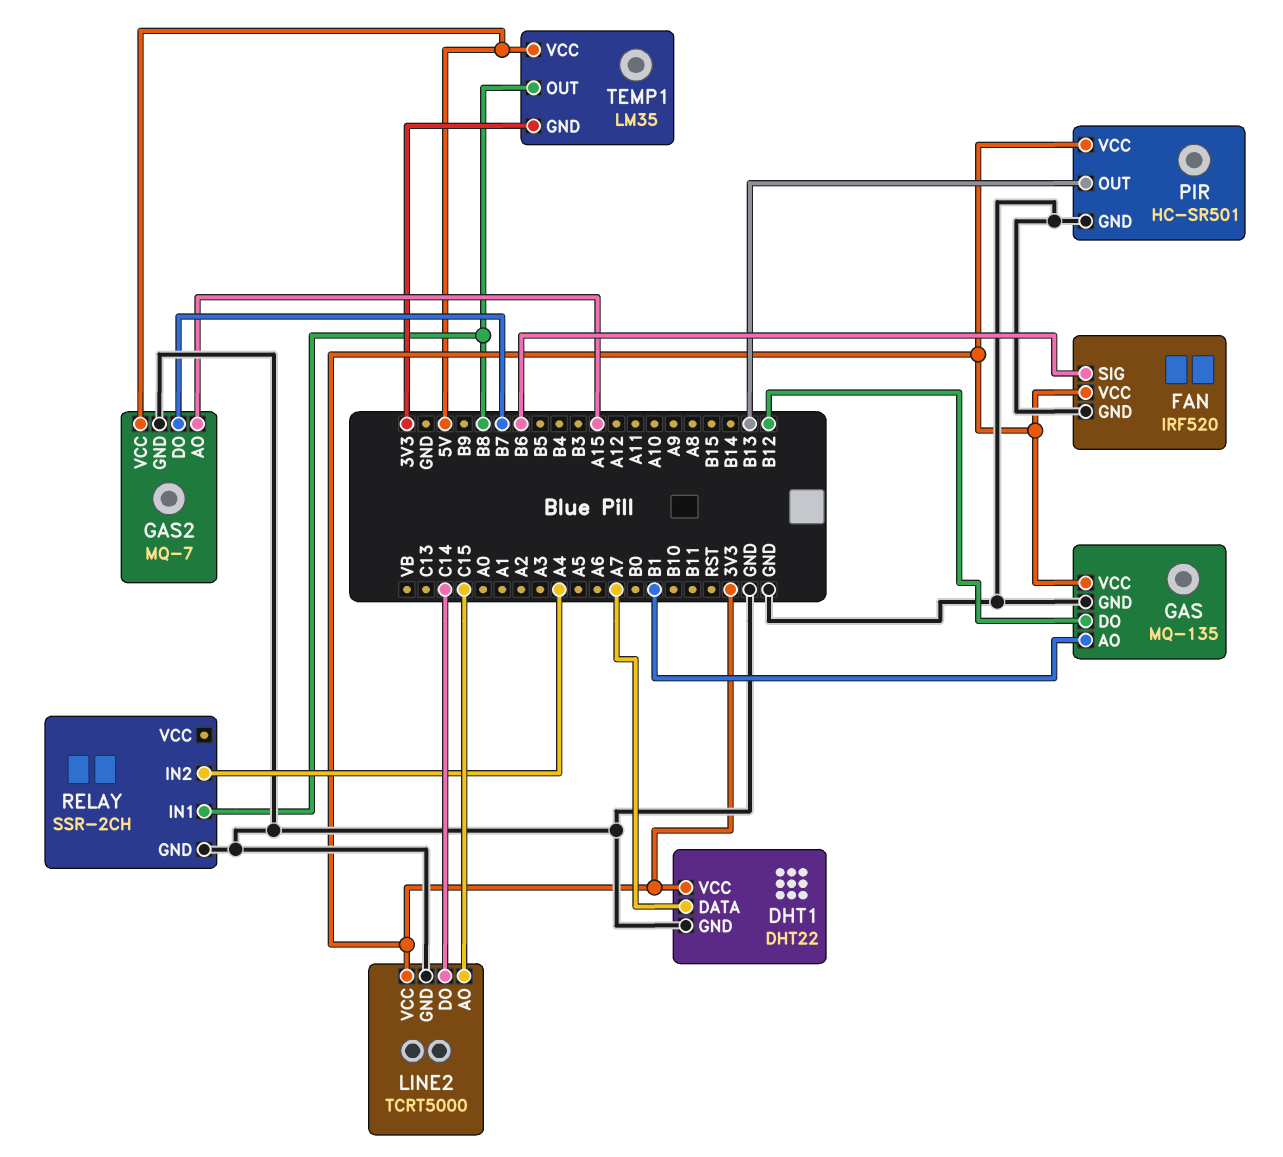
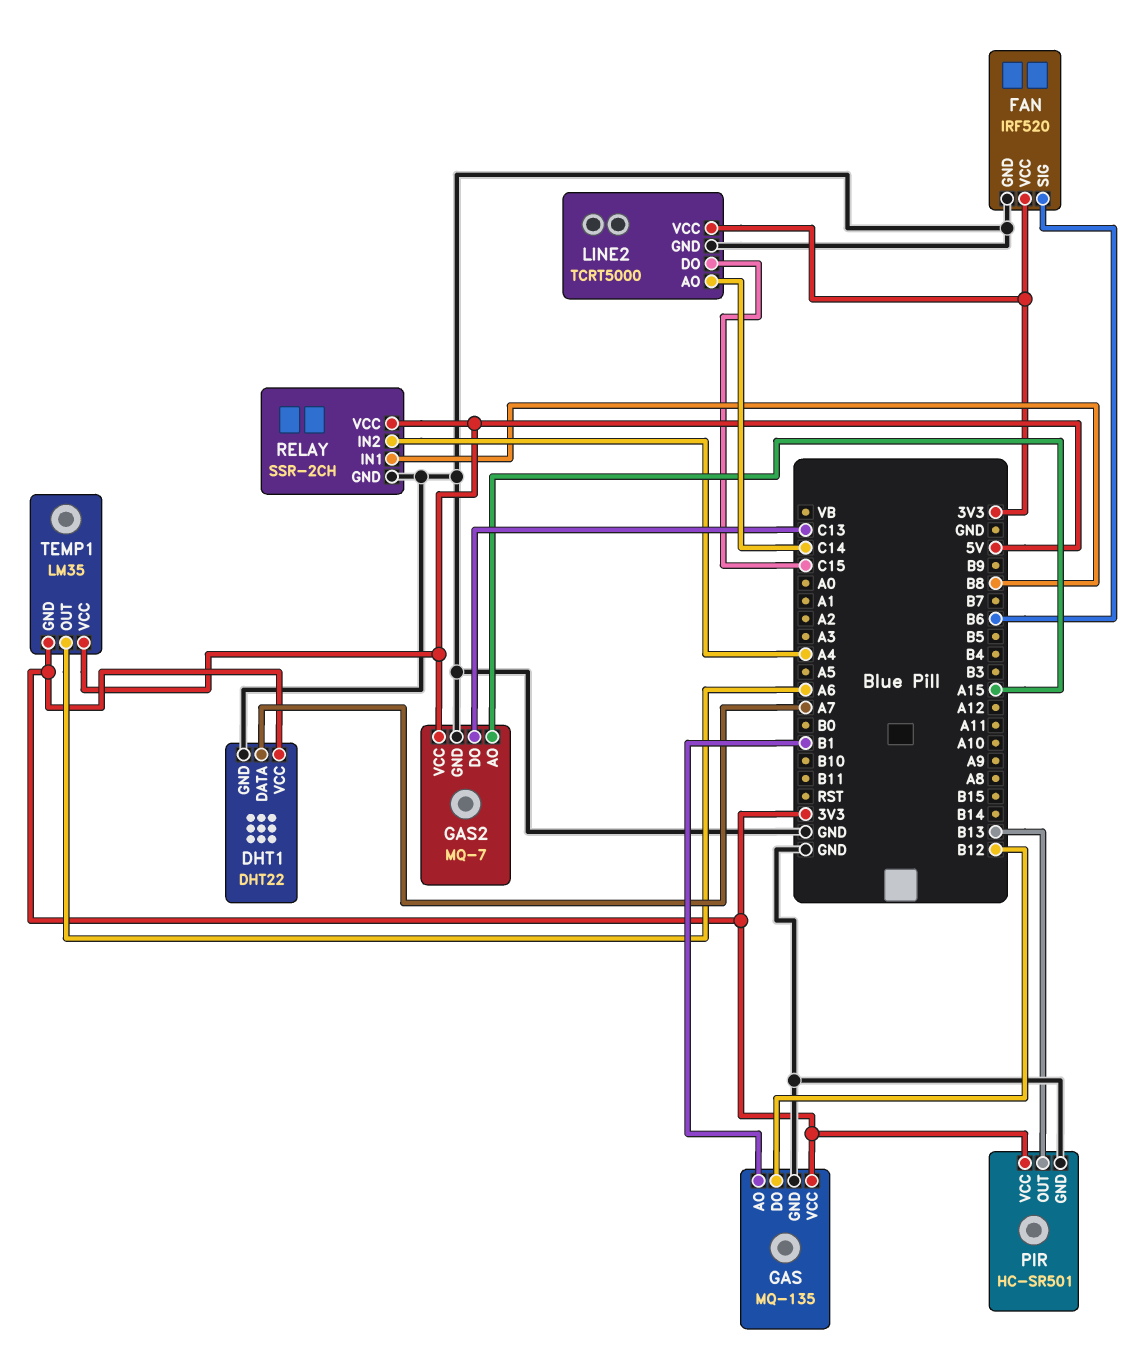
GAS2 pin DO: B7 -> C13
LINE2 pin AO: C15 -> C14
LINE2 pin DO: C14 -> C15
RELAY pin VCC: none -> 5V
TEMP1 pin OUT: B8 -> A6

